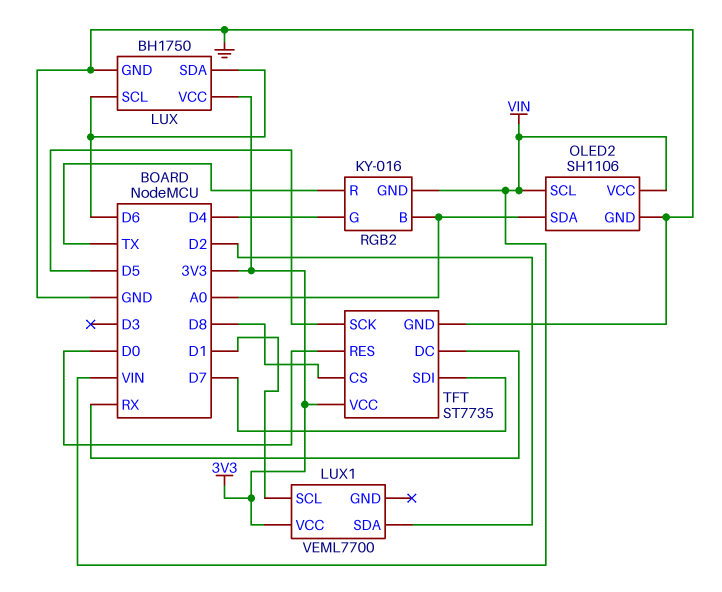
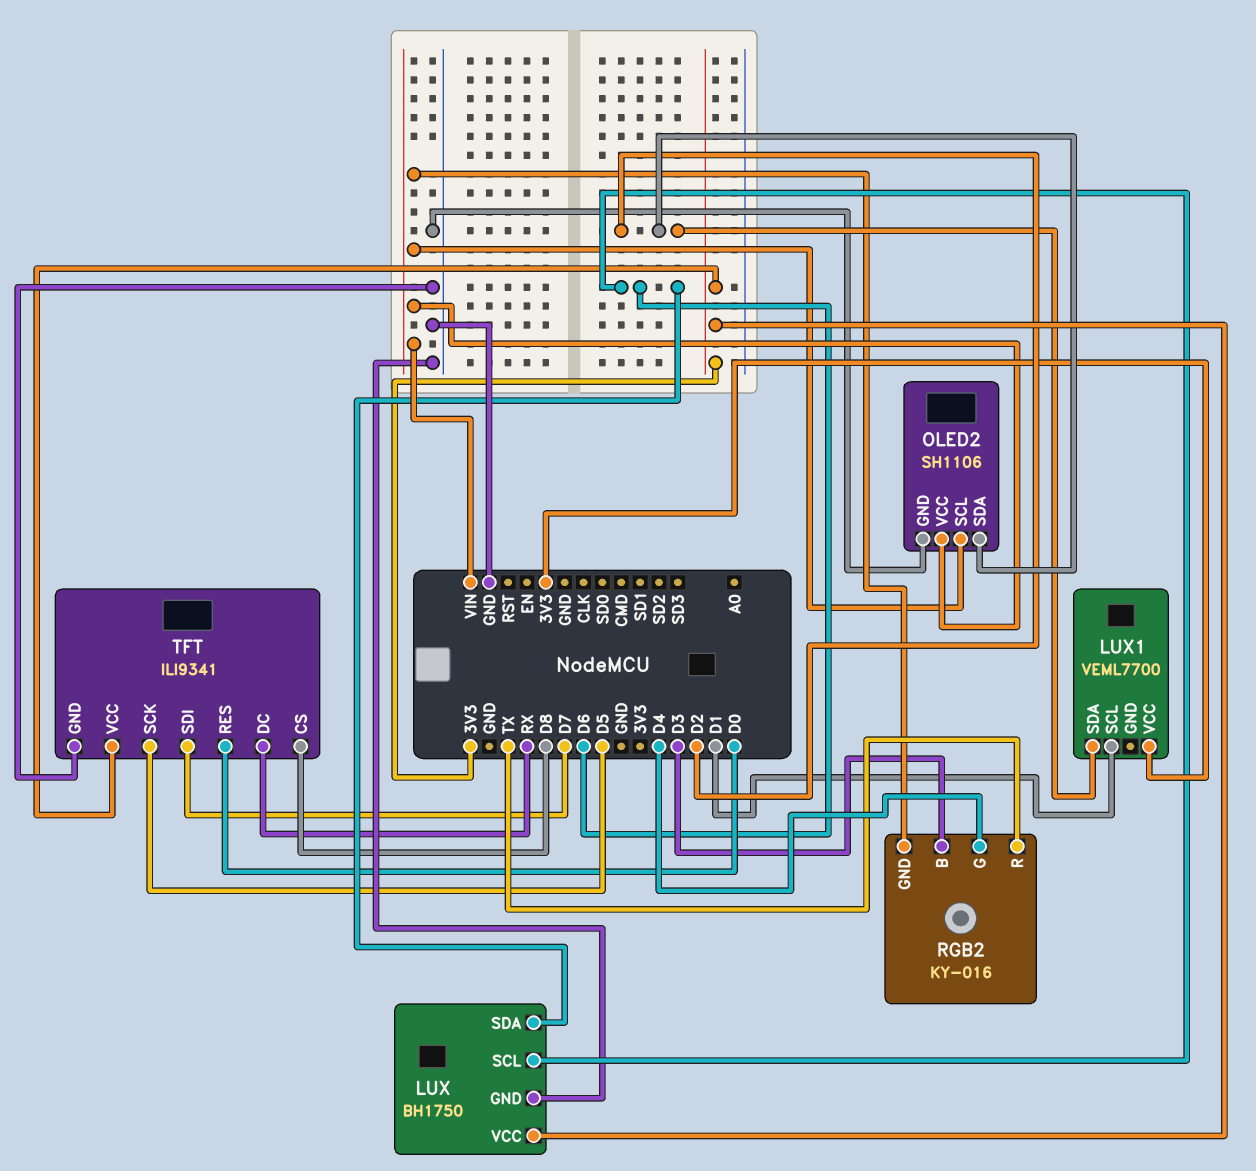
OLED2 pin SDA: A0 -> D2
RGB2 pin B: A0 -> D3
TFT: ST7735 -> ILI9341

